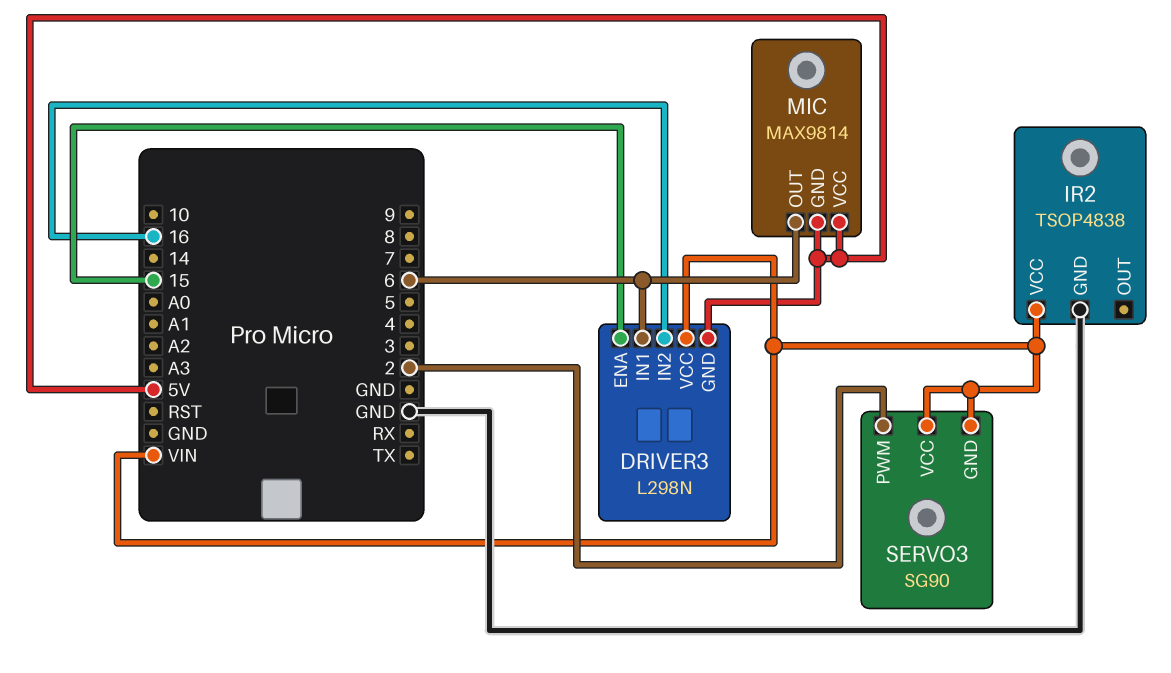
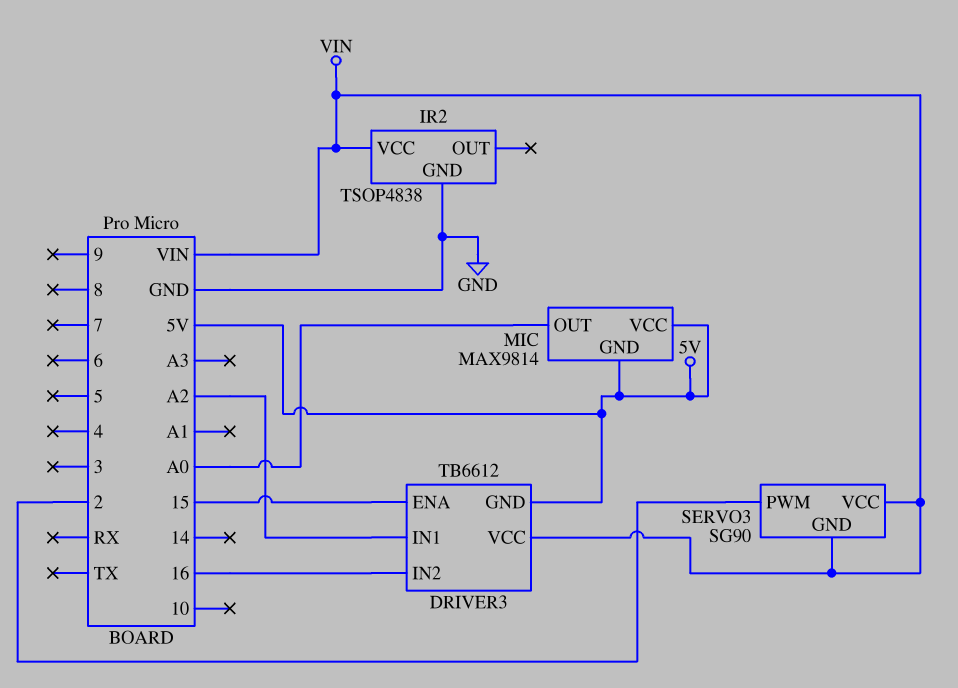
DRIVER3: L298N -> TB6612
DRIVER3 pin IN1: 6 -> A2
MIC pin OUT: 6 -> A0

